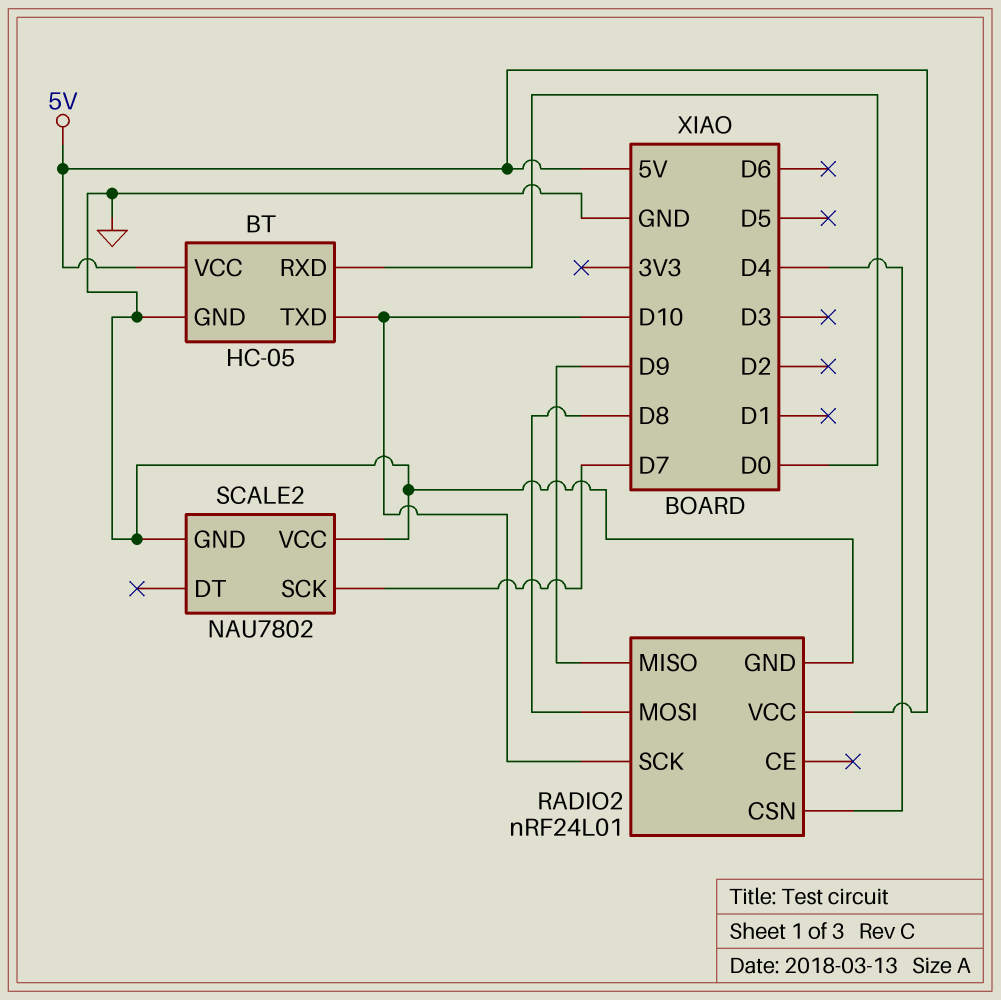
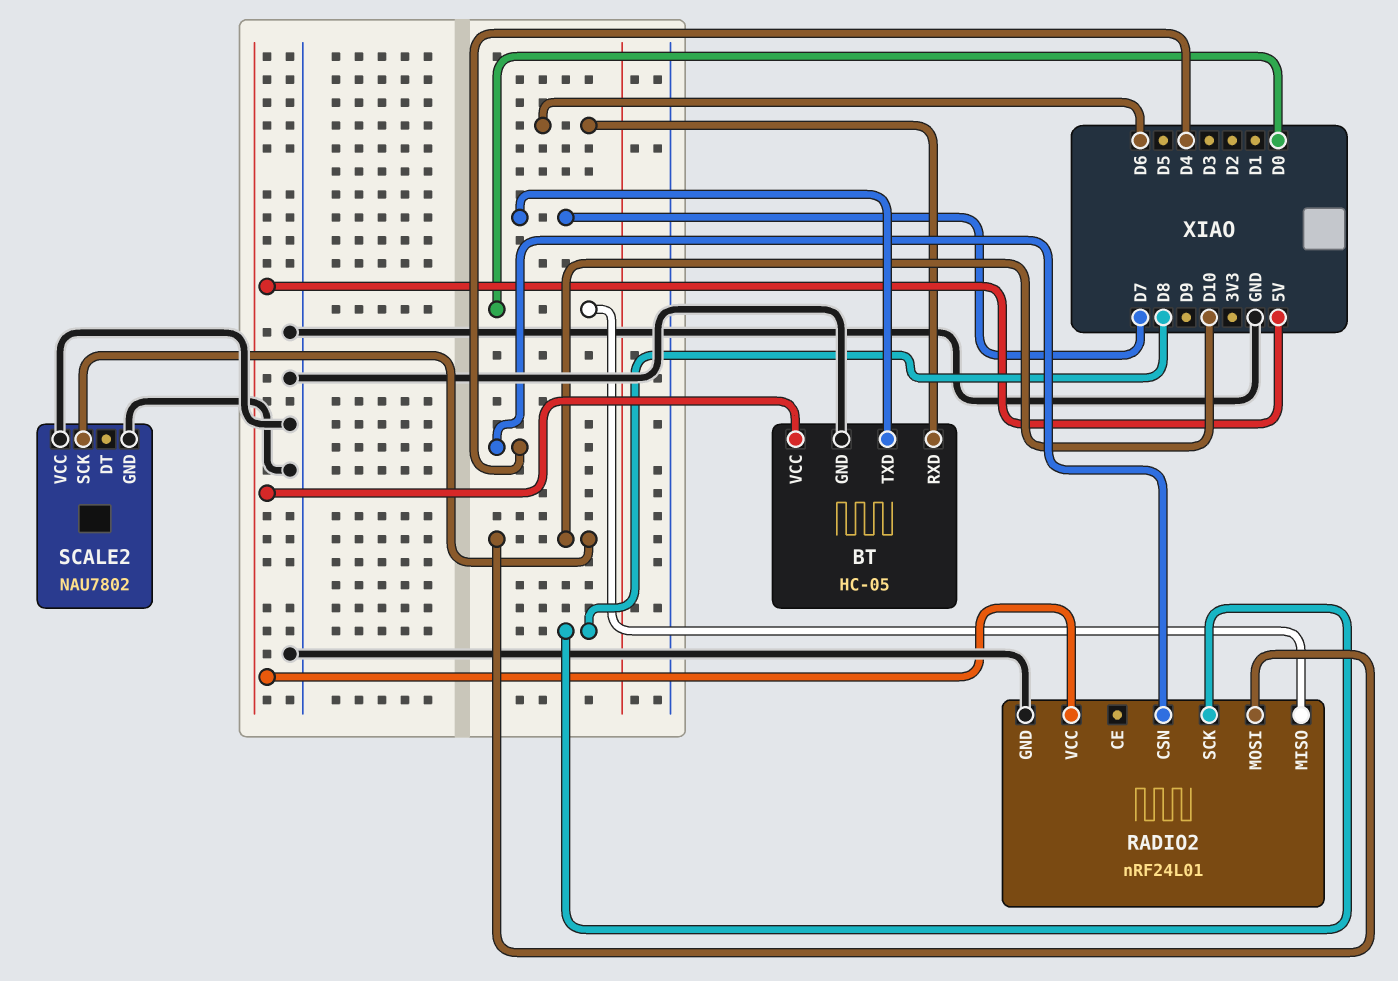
BT pin RXD: D0 -> D6
BT pin TXD: D10 -> D7
RADIO2 pin MISO: D9 -> D0
RADIO2 pin MOSI: D8 -> D10
RADIO2 pin SCK: D10 -> D8
SCALE2 pin SCK: D7 -> D10

